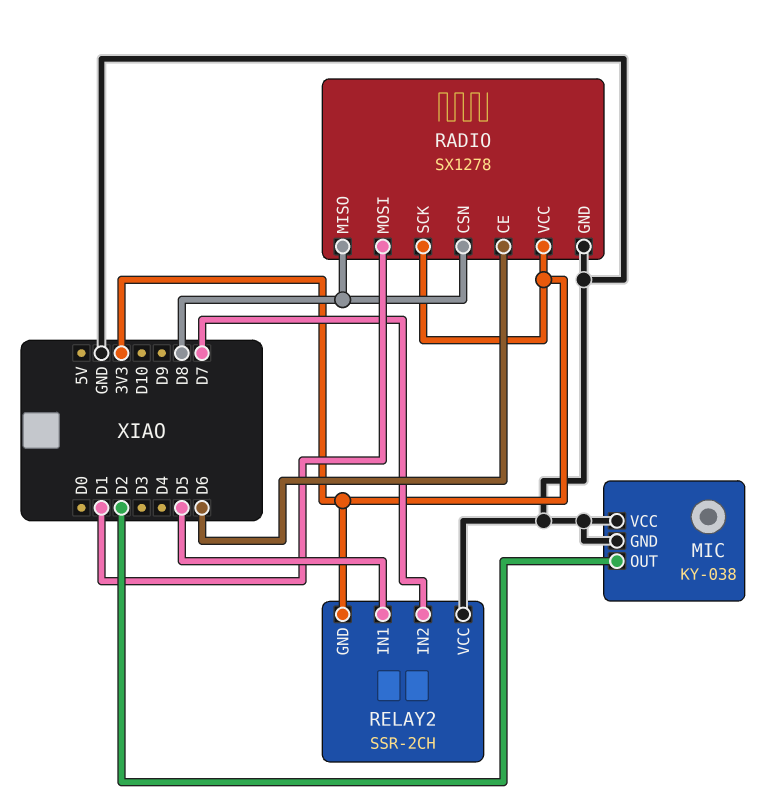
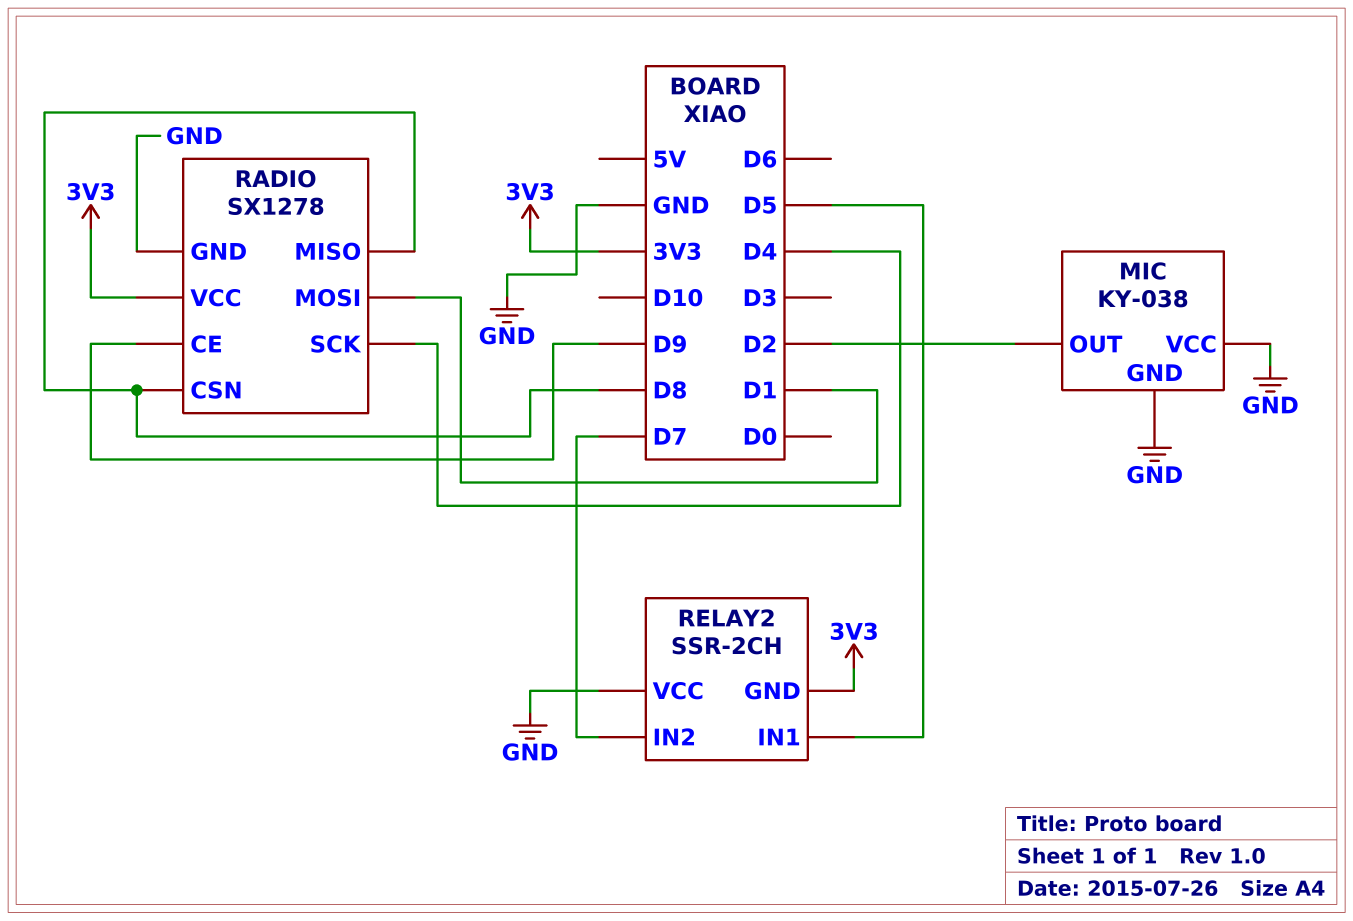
RADIO pin CE: D6 -> D9
RADIO pin SCK: 3V3 -> D4

